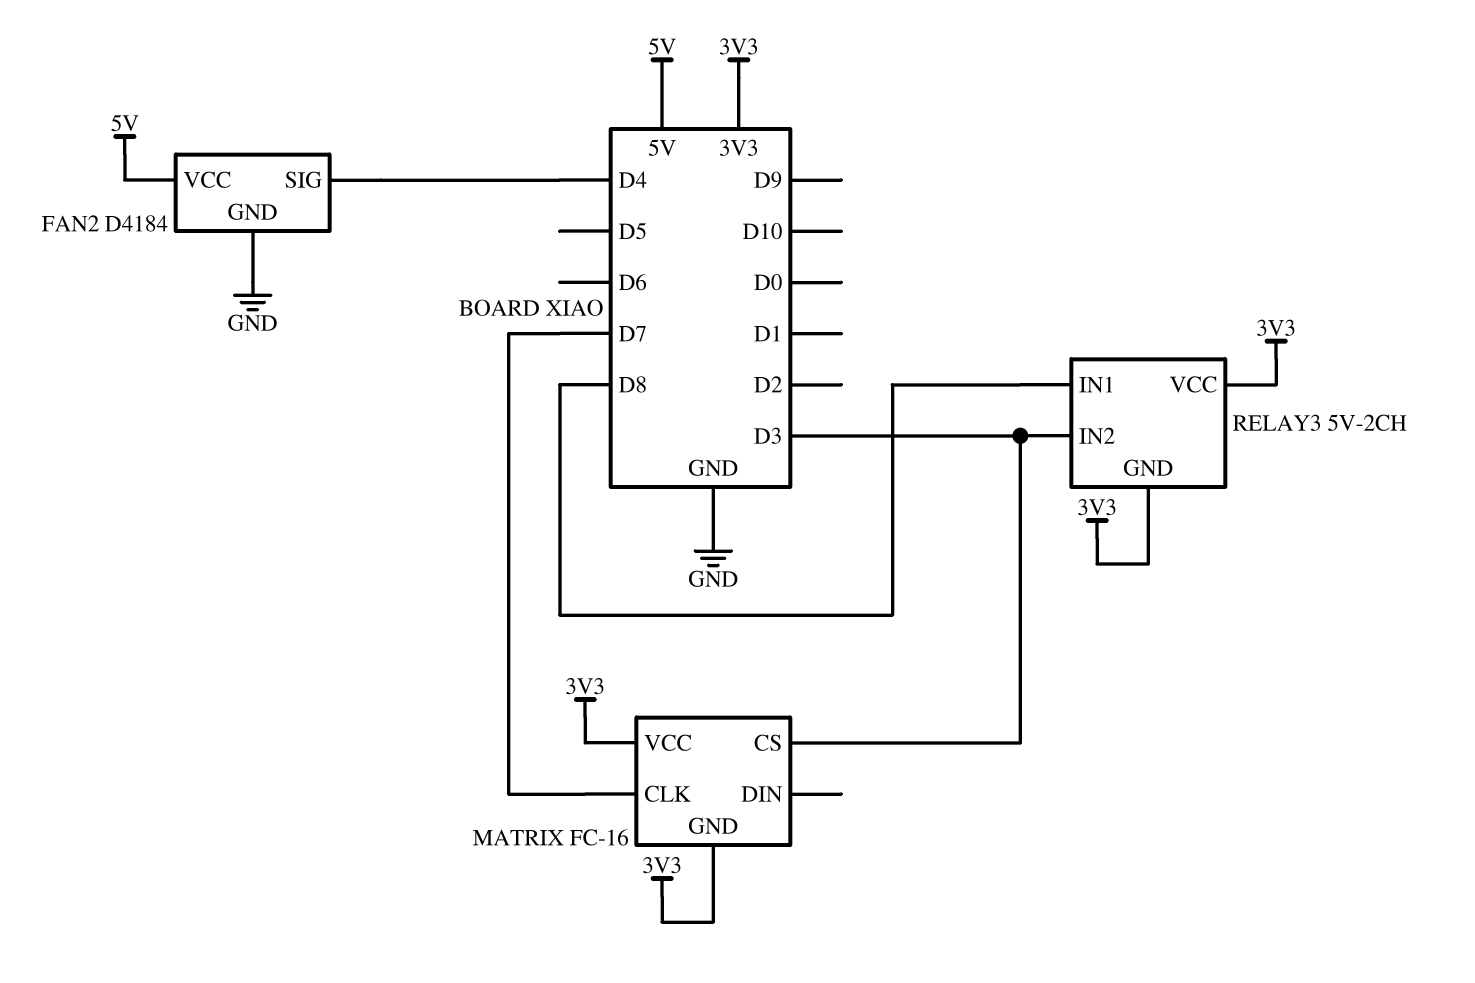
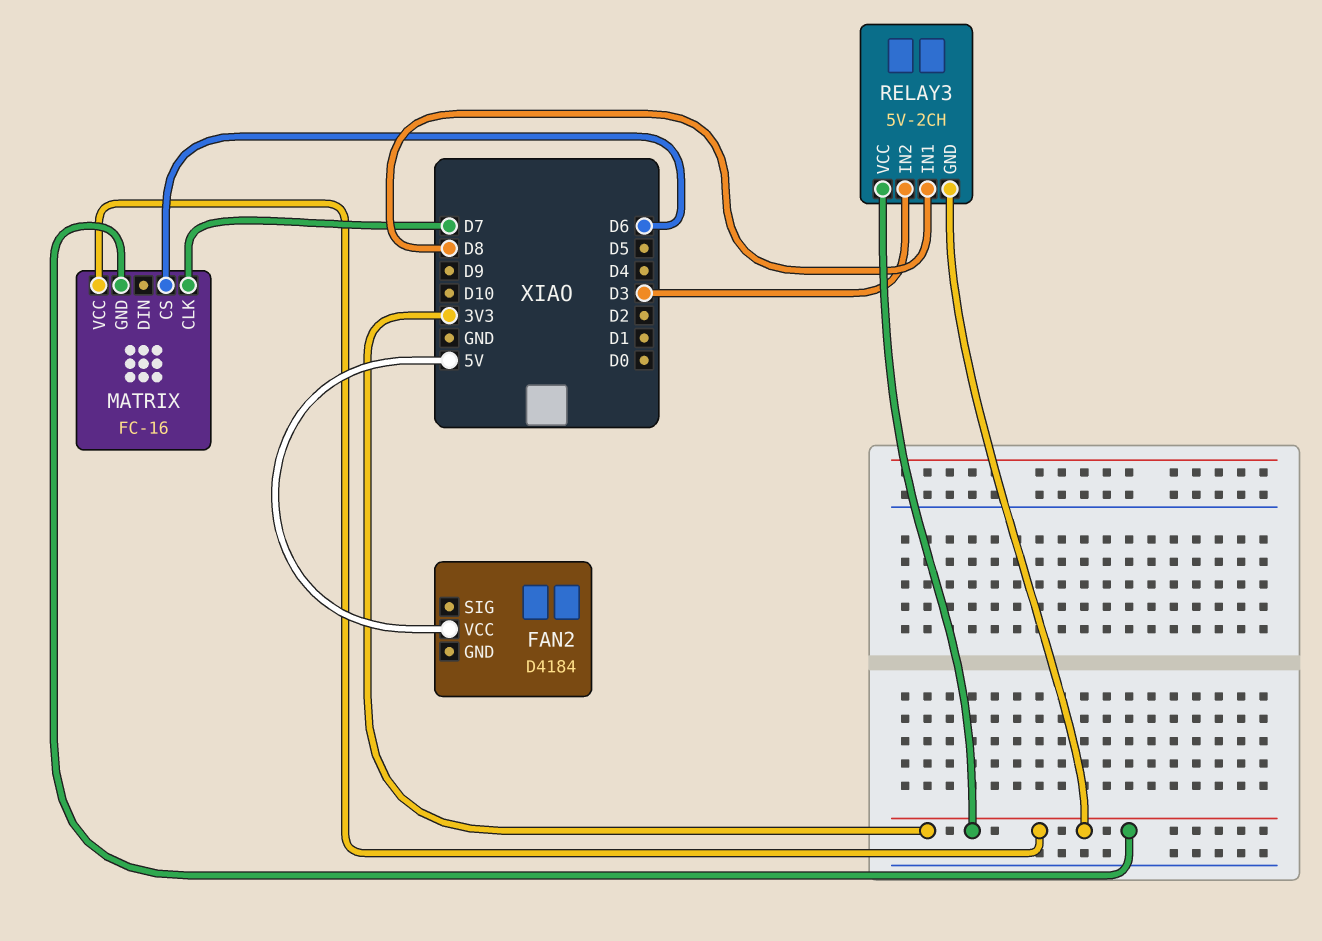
FAN2 pin GND: GND -> none
FAN2 pin SIG: D4 -> none
MATRIX pin CS: D3 -> D6

